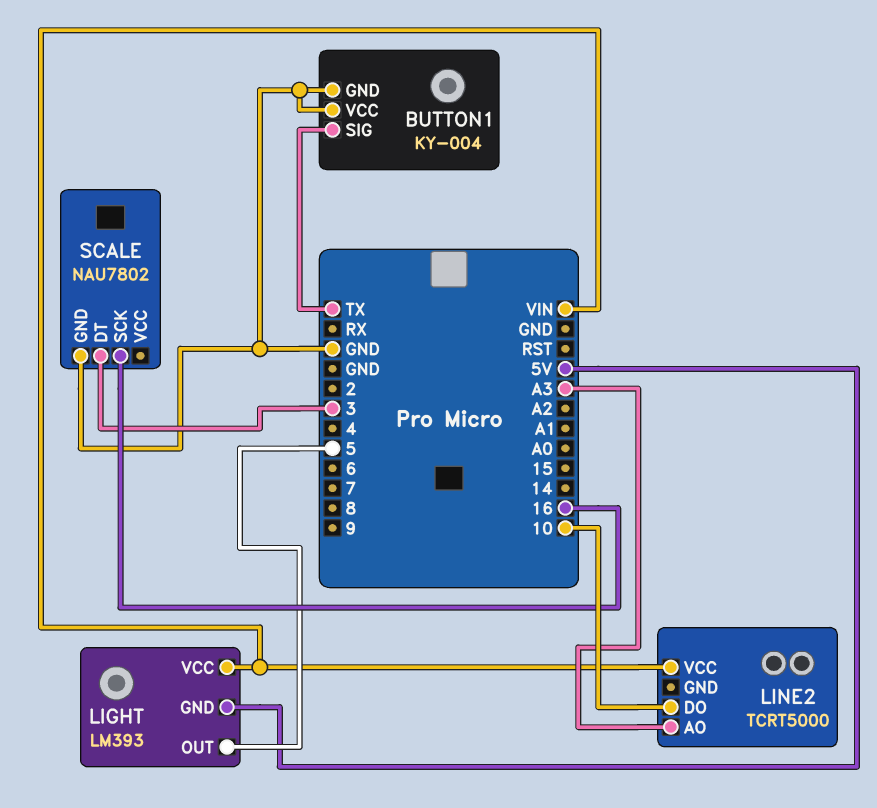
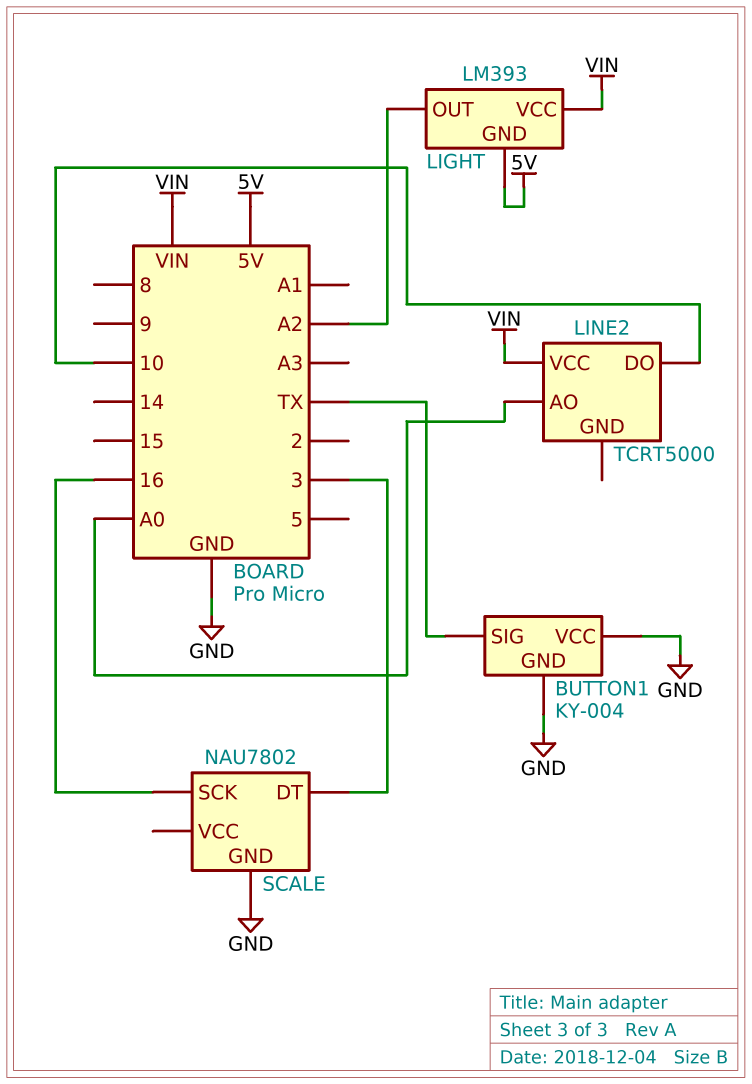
LIGHT pin OUT: 5 -> A2
LINE2 pin AO: A3 -> A0

